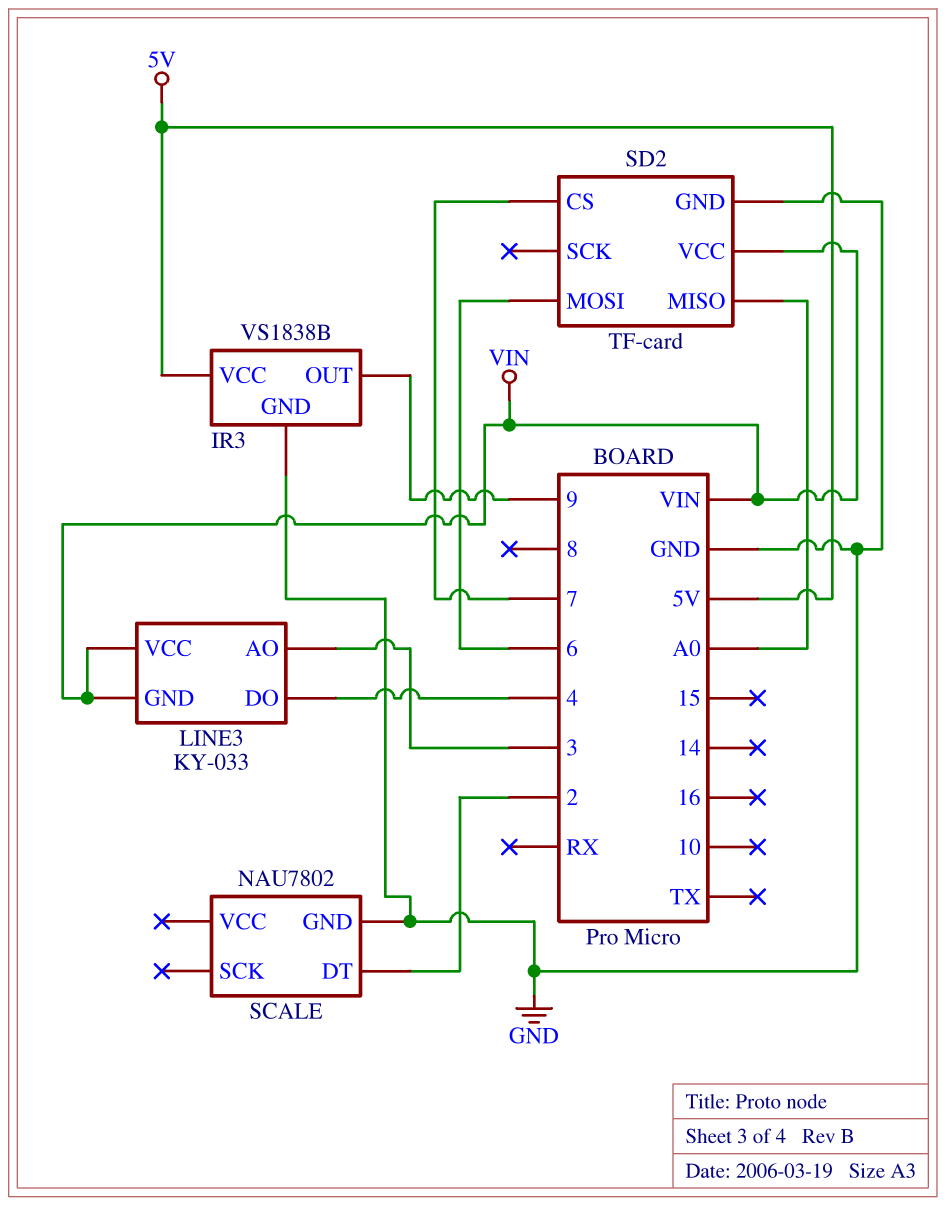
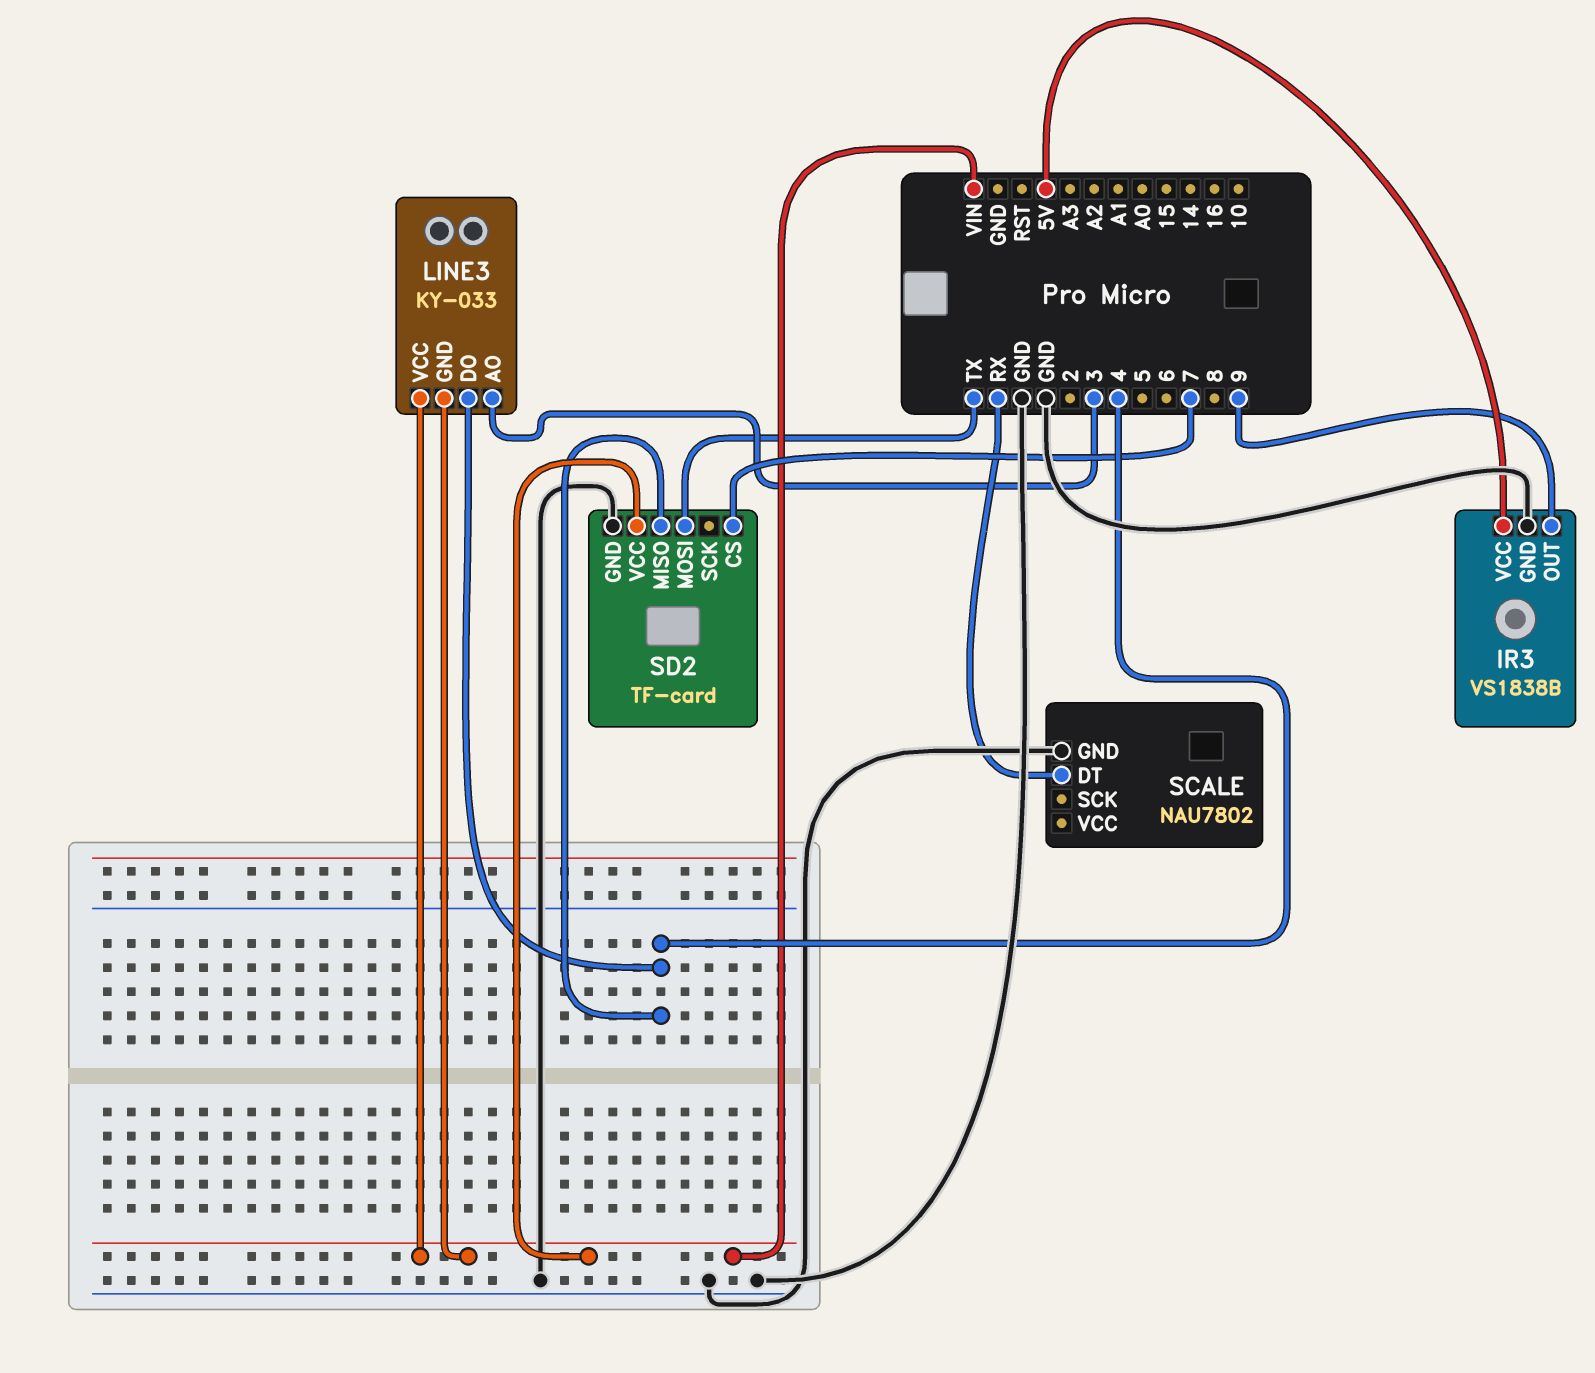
SCALE pin DT: 2 -> RX
SD2 pin MISO: A0 -> 4
SD2 pin MOSI: 6 -> TX

